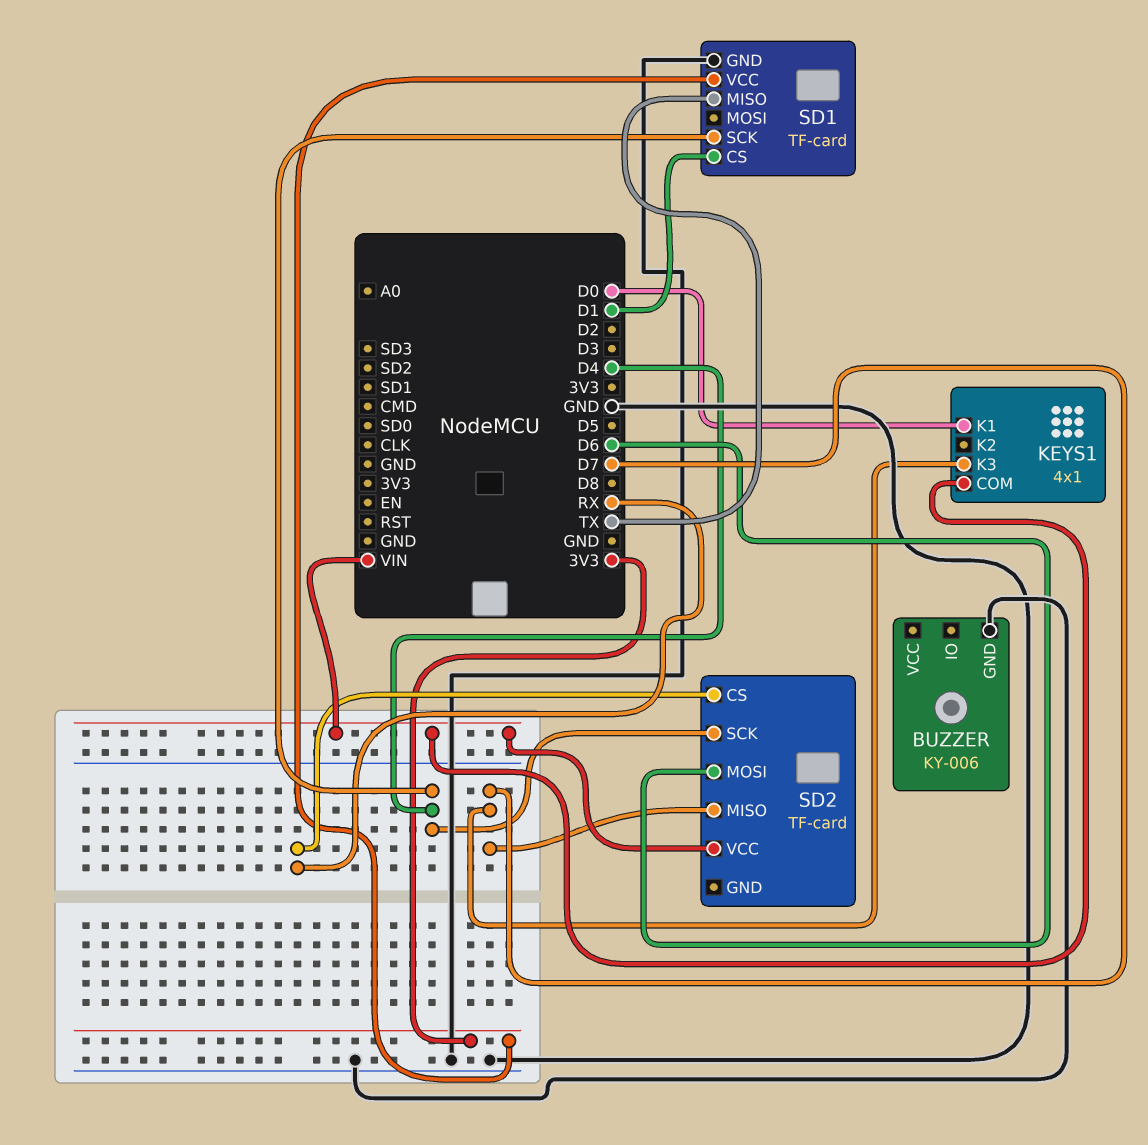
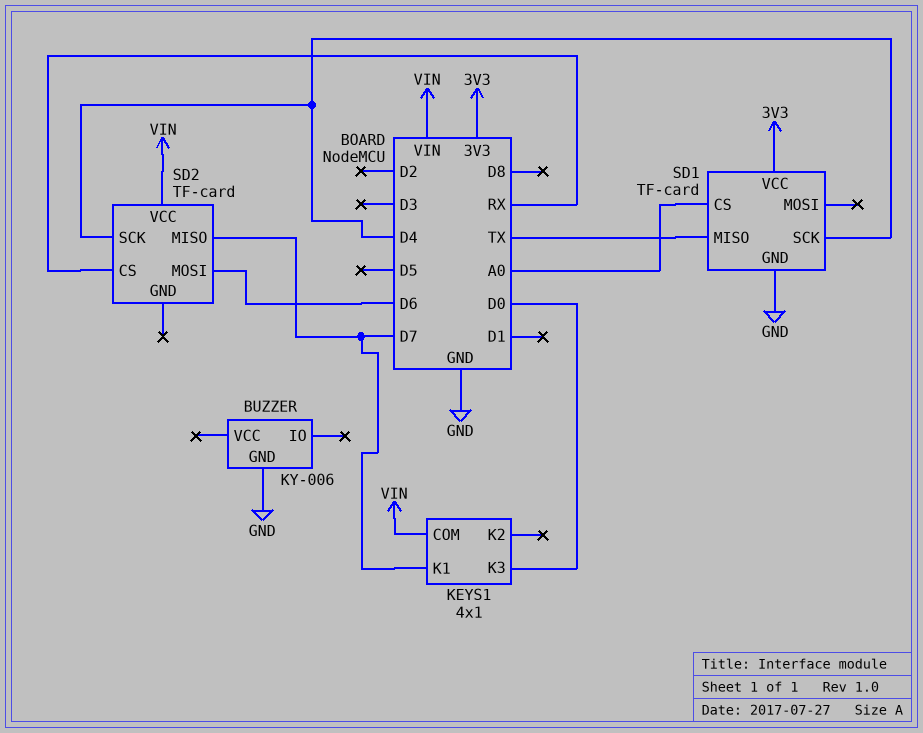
KEYS1 pin K1: D0 -> D7
KEYS1 pin K3: D7 -> D0
SD1 pin CS: D1 -> A0

